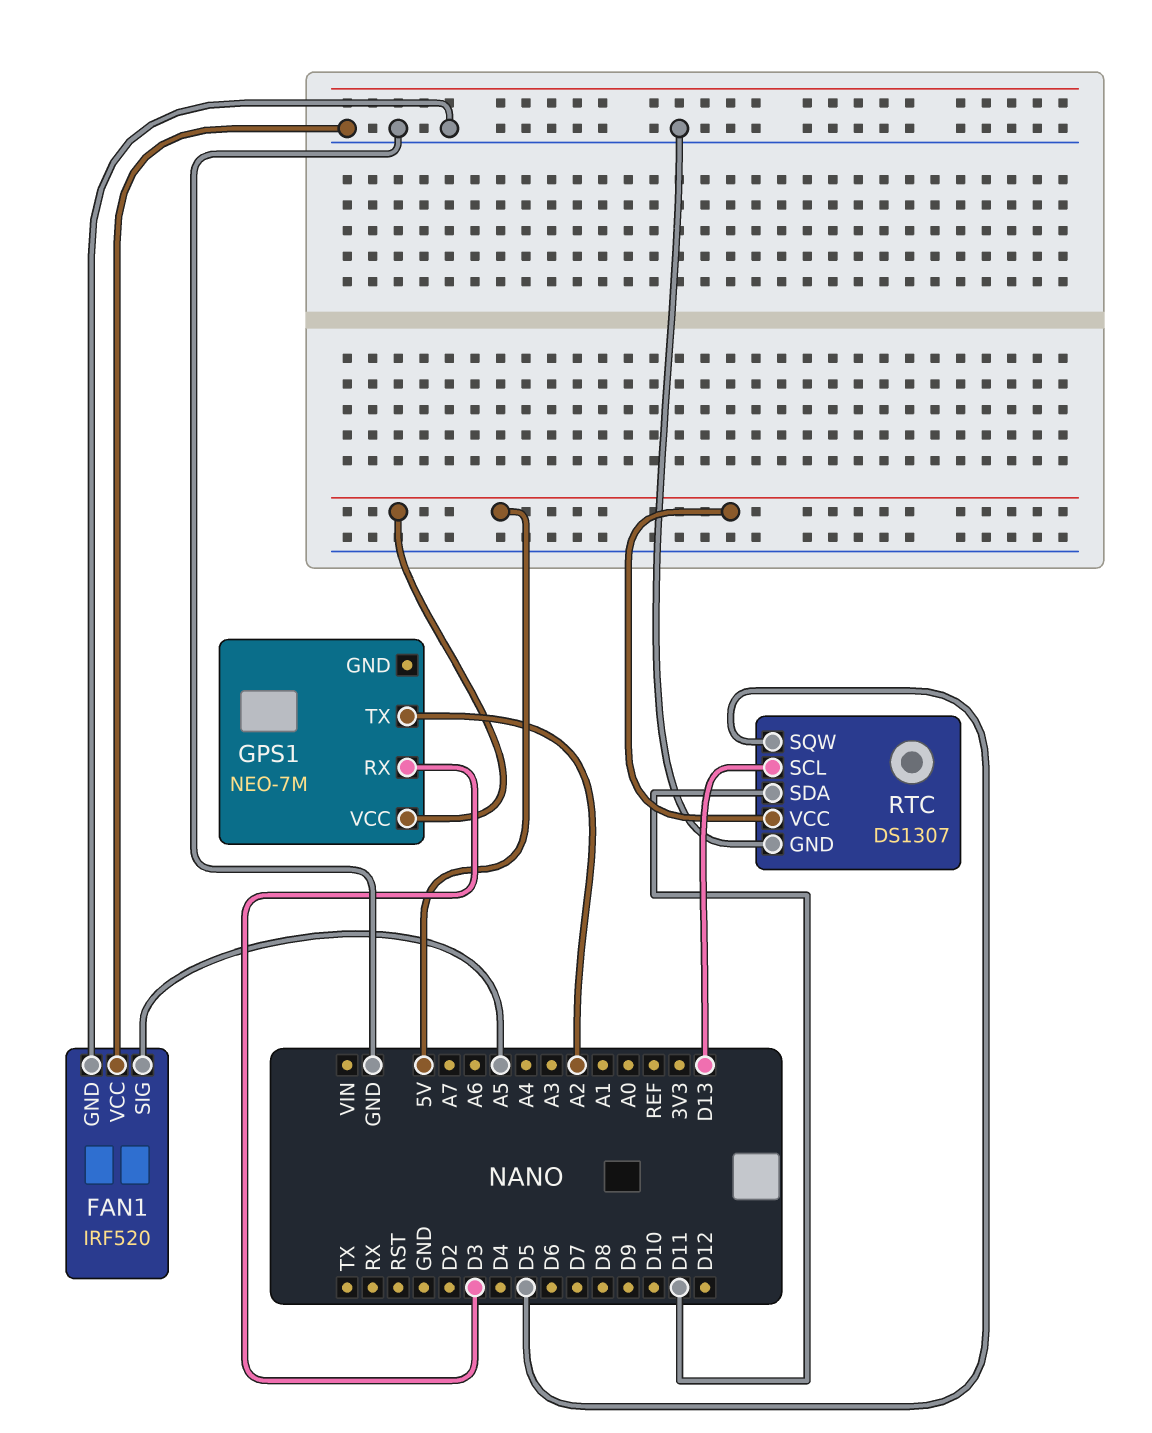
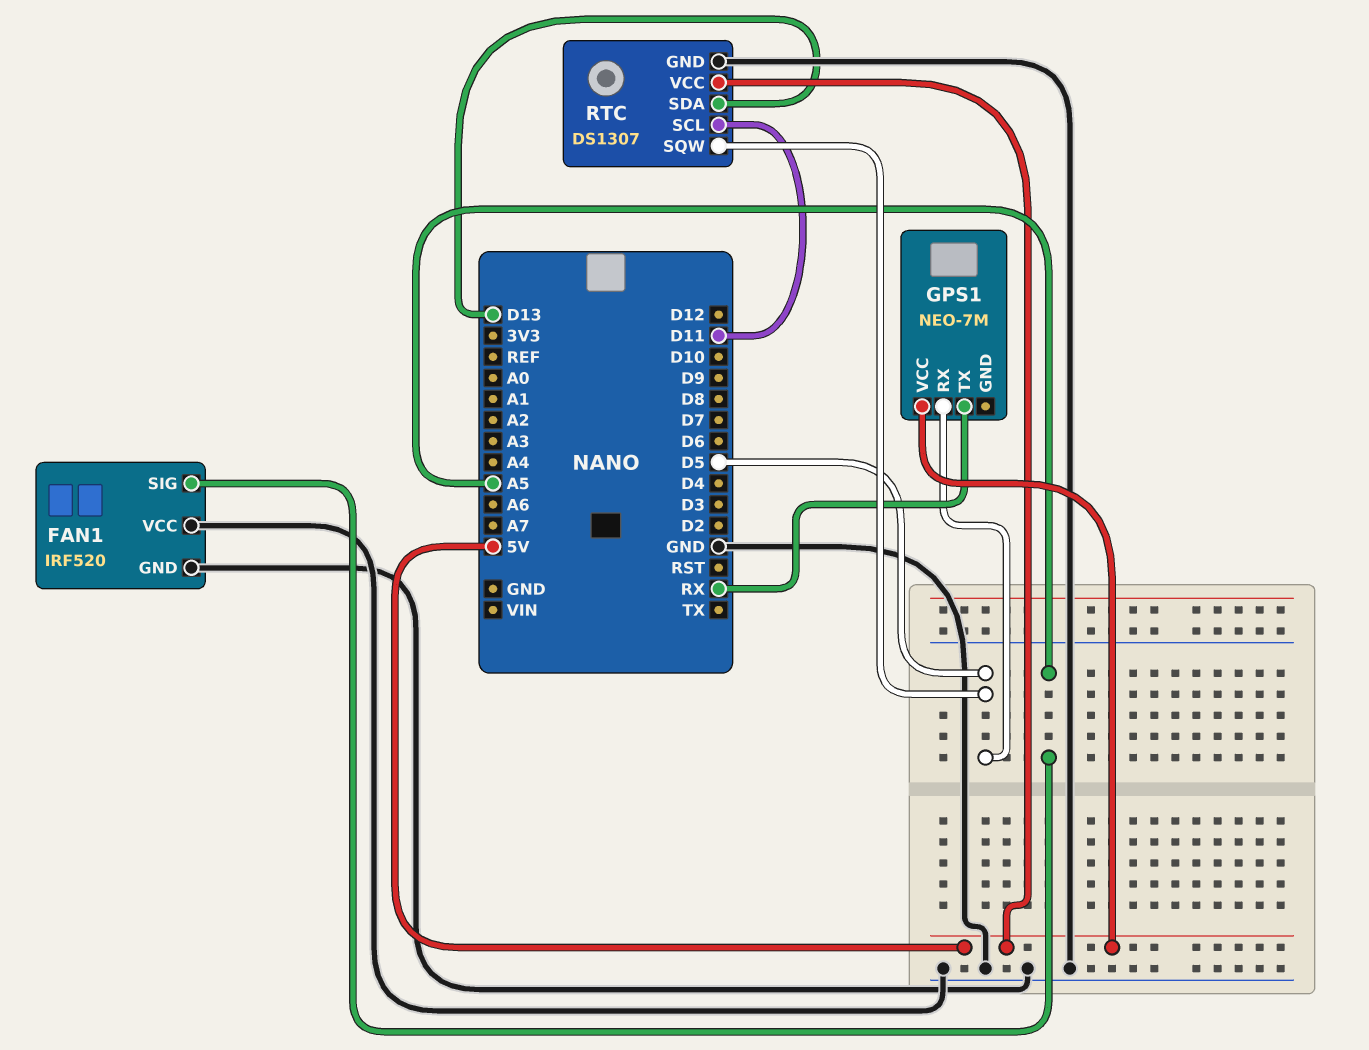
GPS1 pin RX: D3 -> D5
GPS1 pin TX: A2 -> RX
RTC pin SCL: D13 -> D11
RTC pin SDA: D11 -> D13

